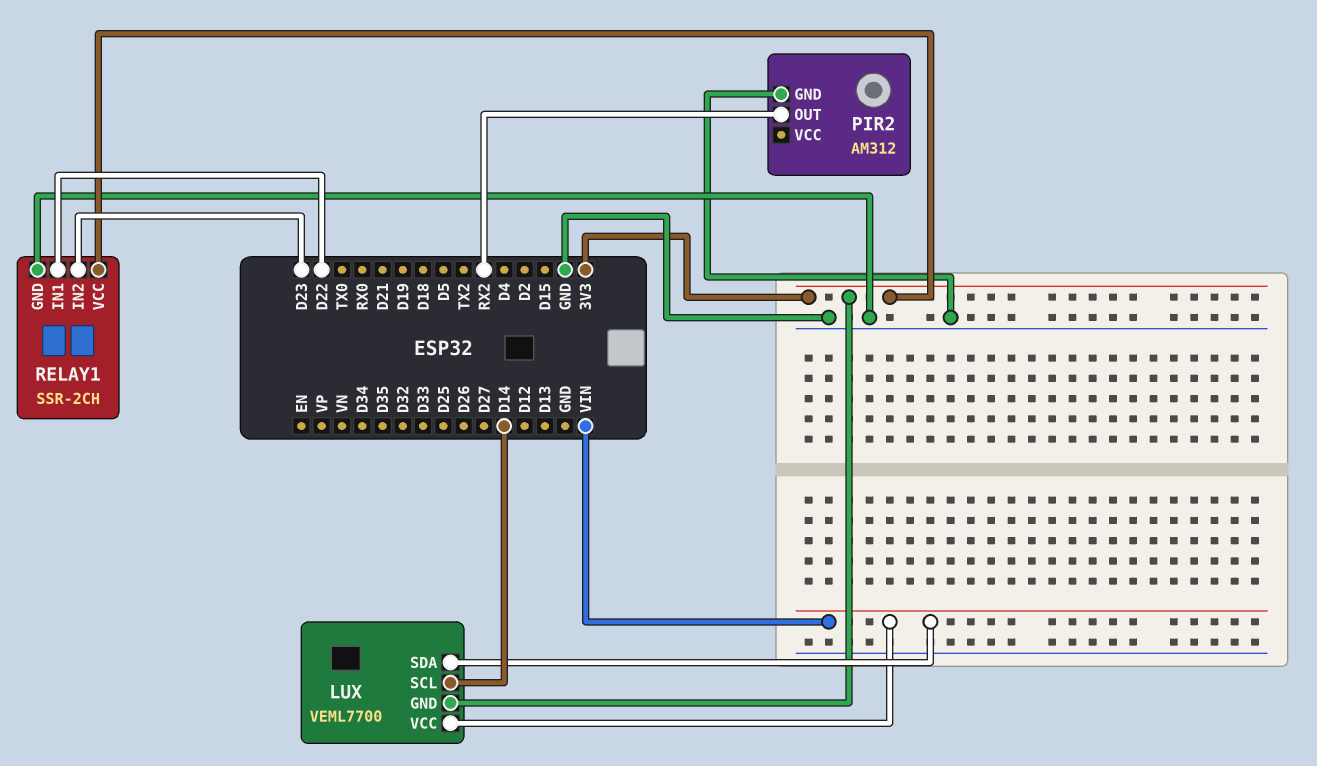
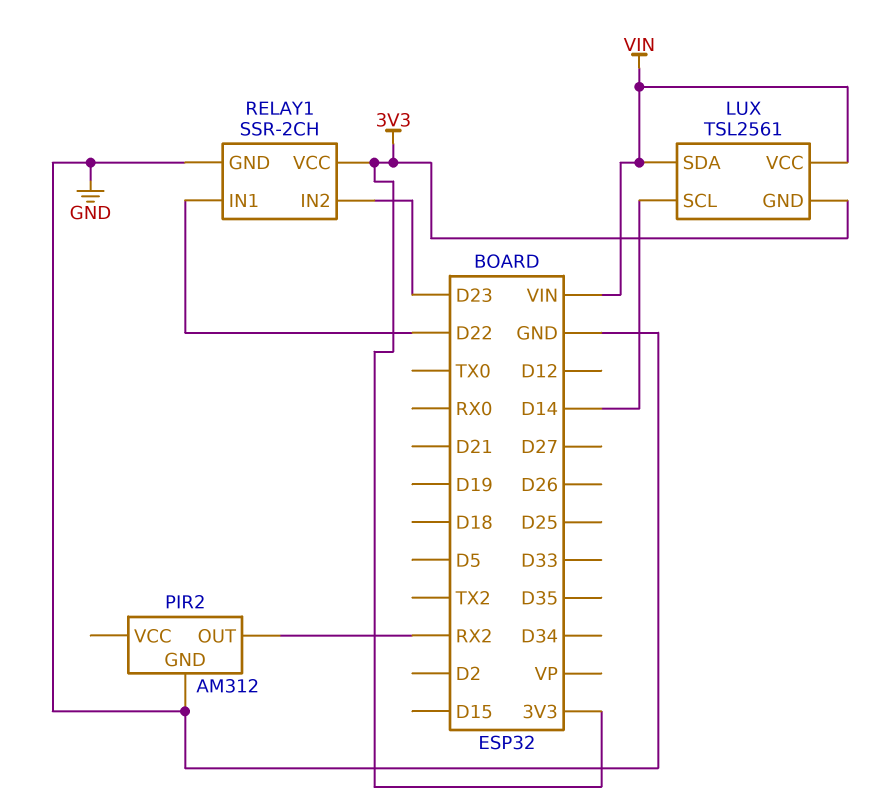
LUX: VEML7700 -> TSL2561

